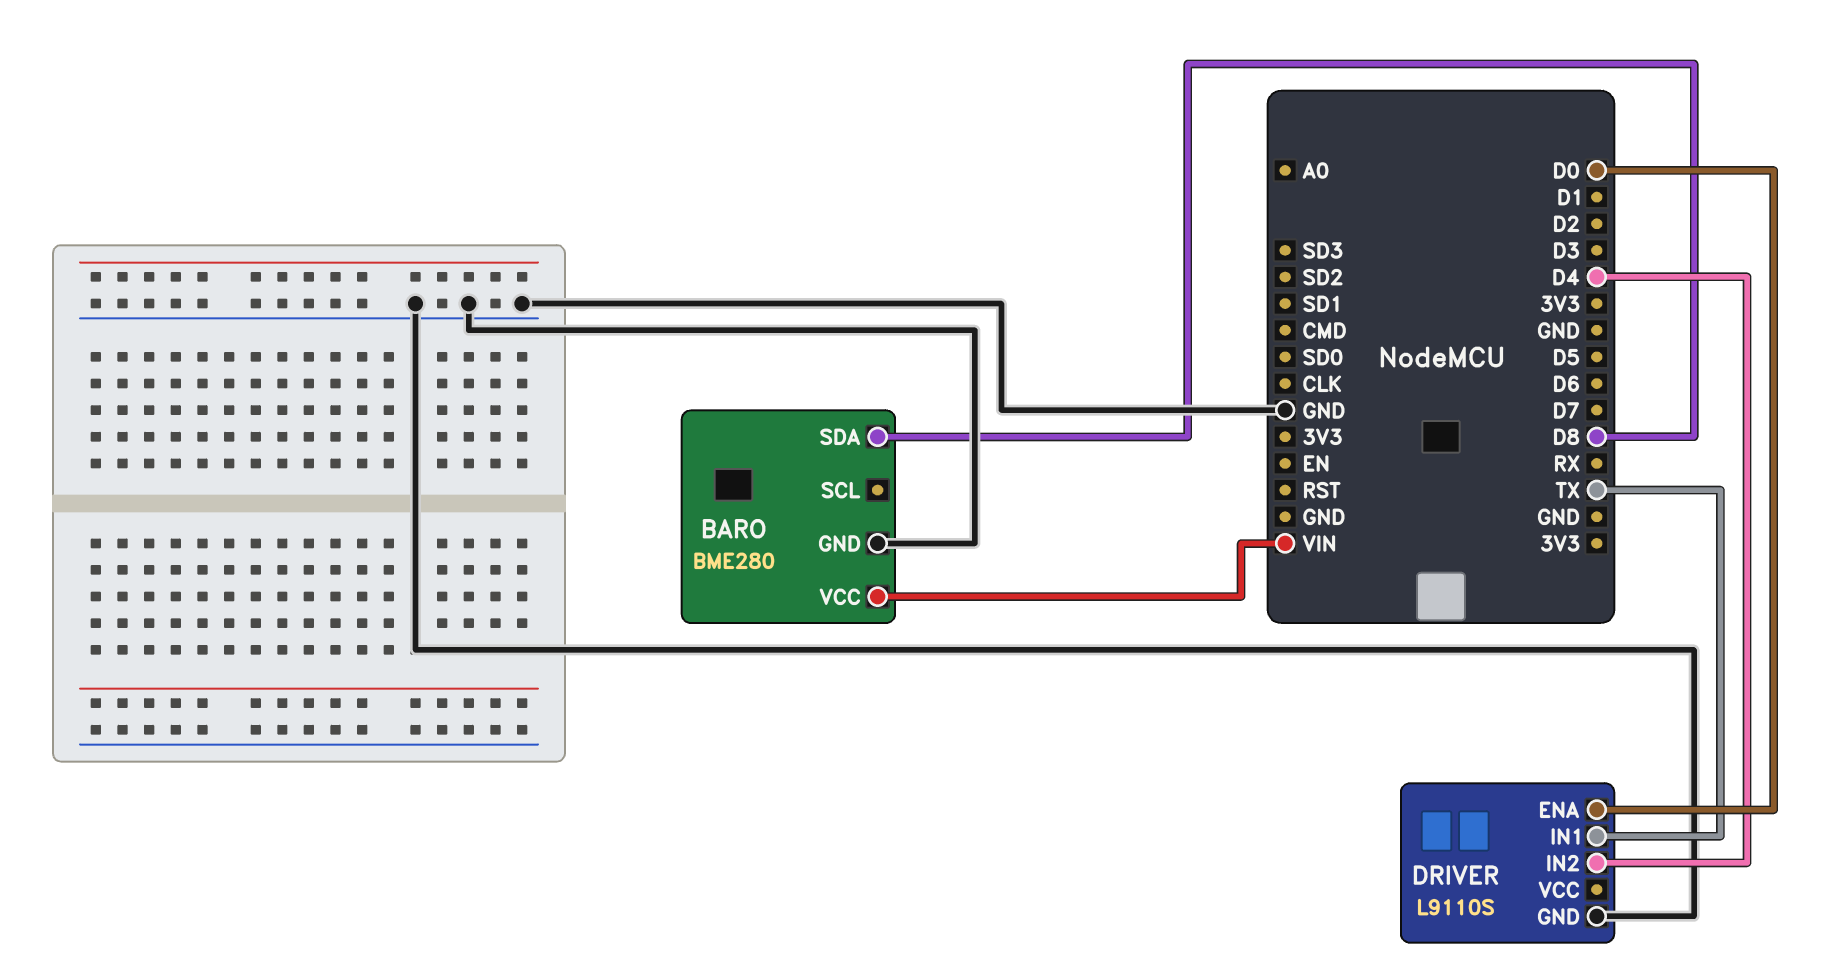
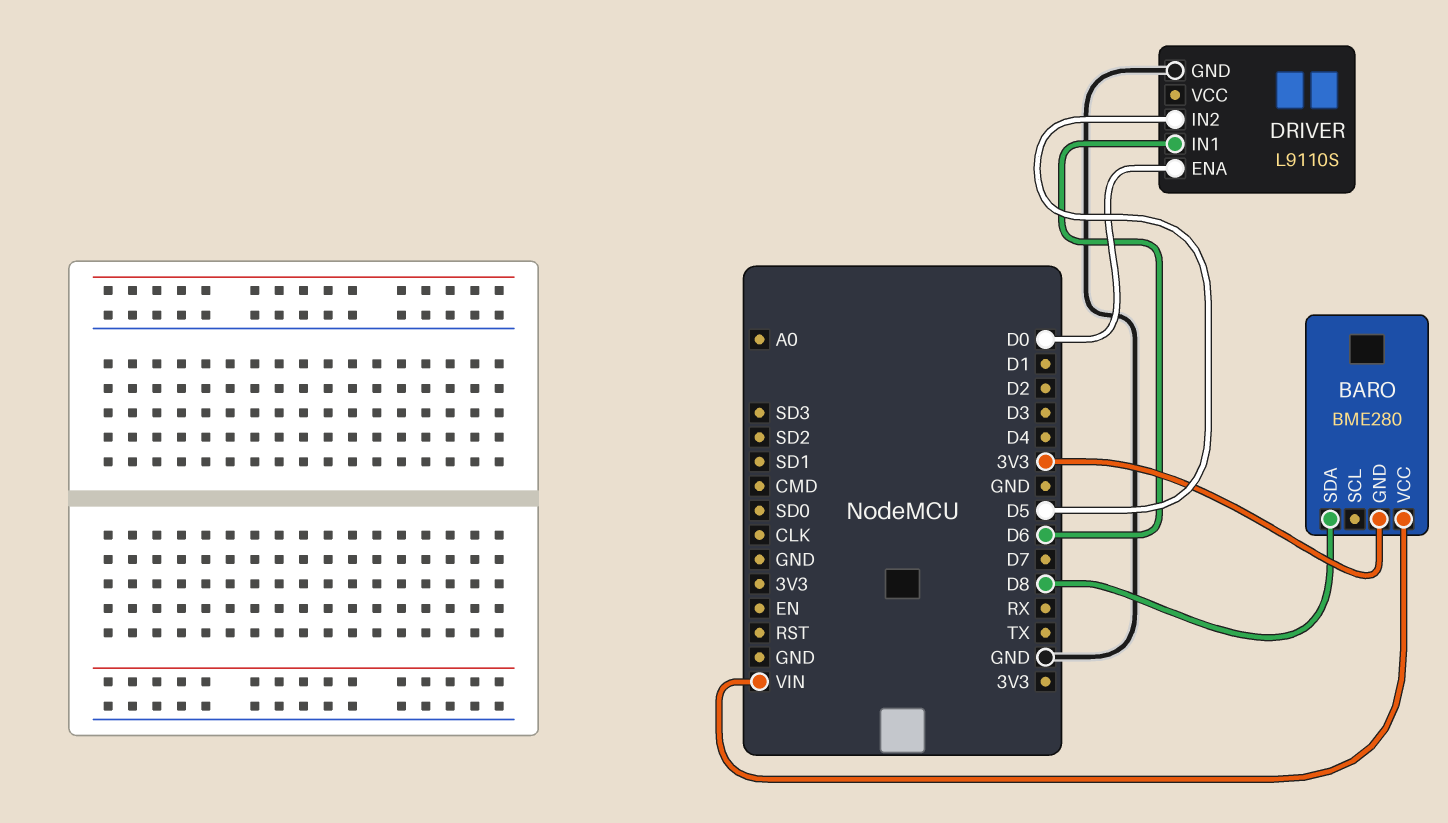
BARO pin GND: GND -> 3V3
DRIVER pin IN1: TX -> D6
DRIVER pin IN2: D4 -> D5

